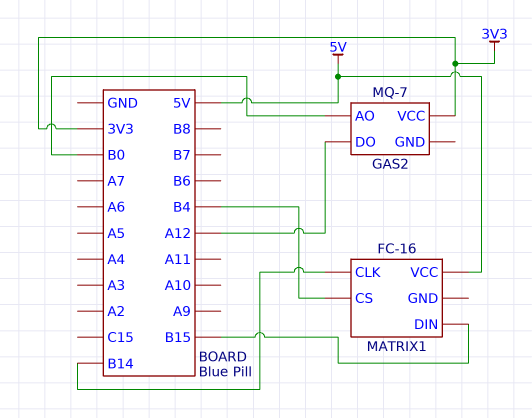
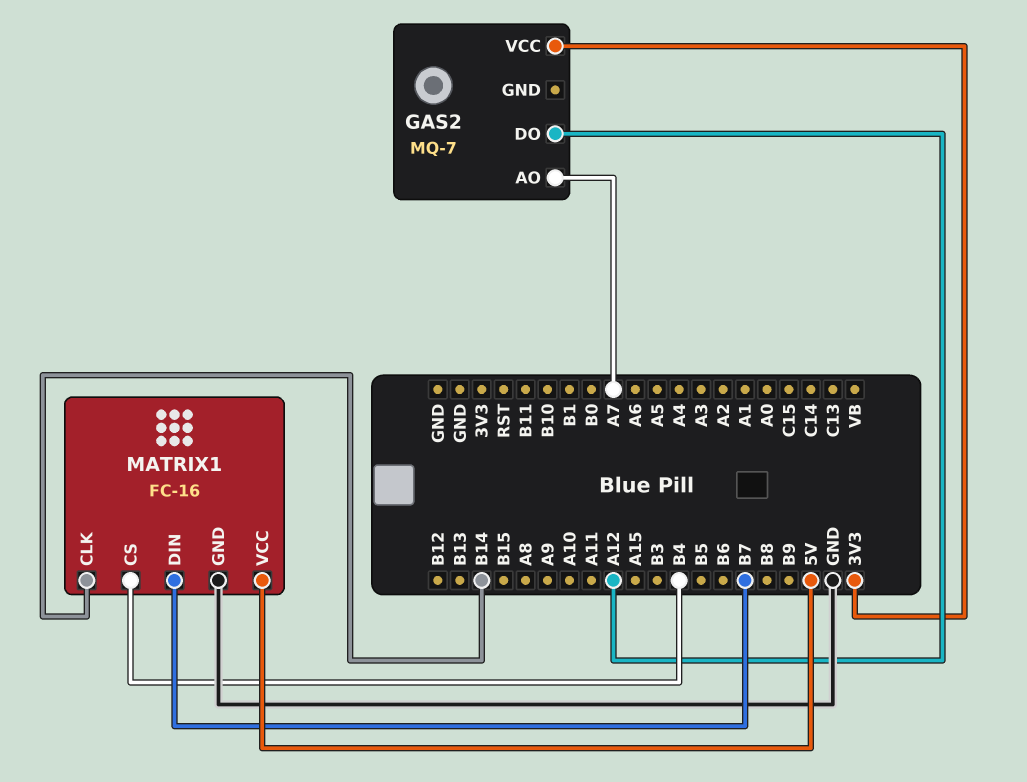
GAS2 pin AO: B0 -> A7
MATRIX1 pin DIN: B15 -> B7
MATRIX1 pin GND: none -> GND

